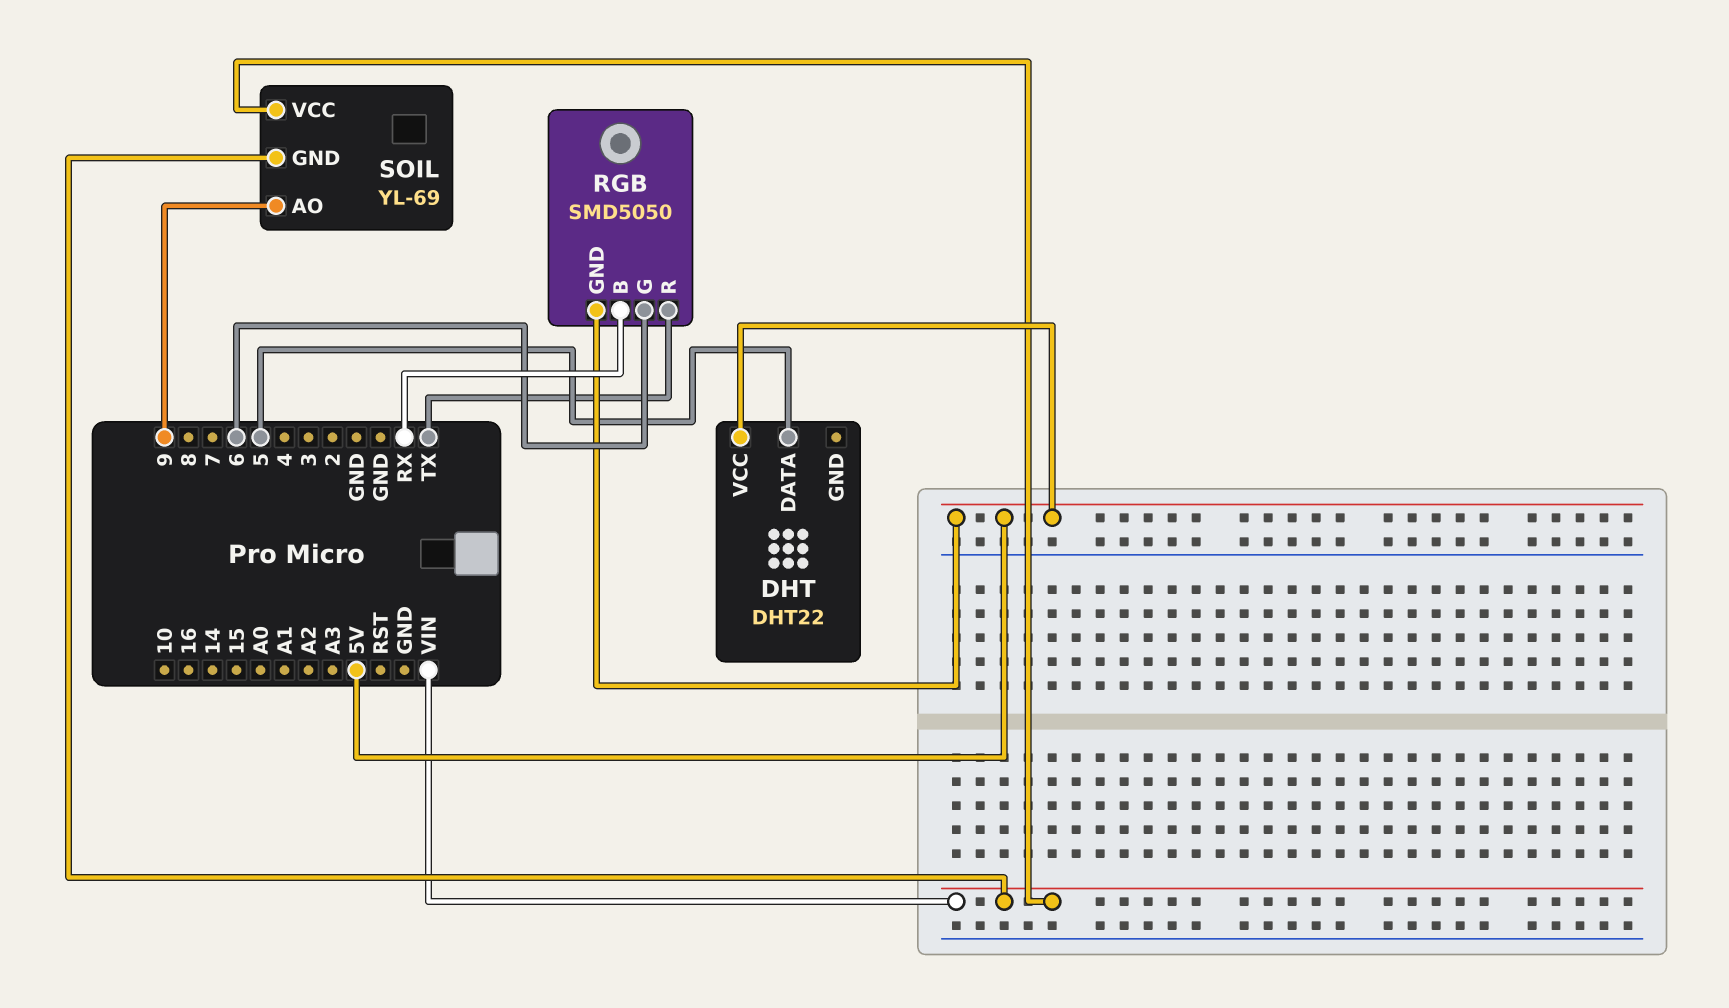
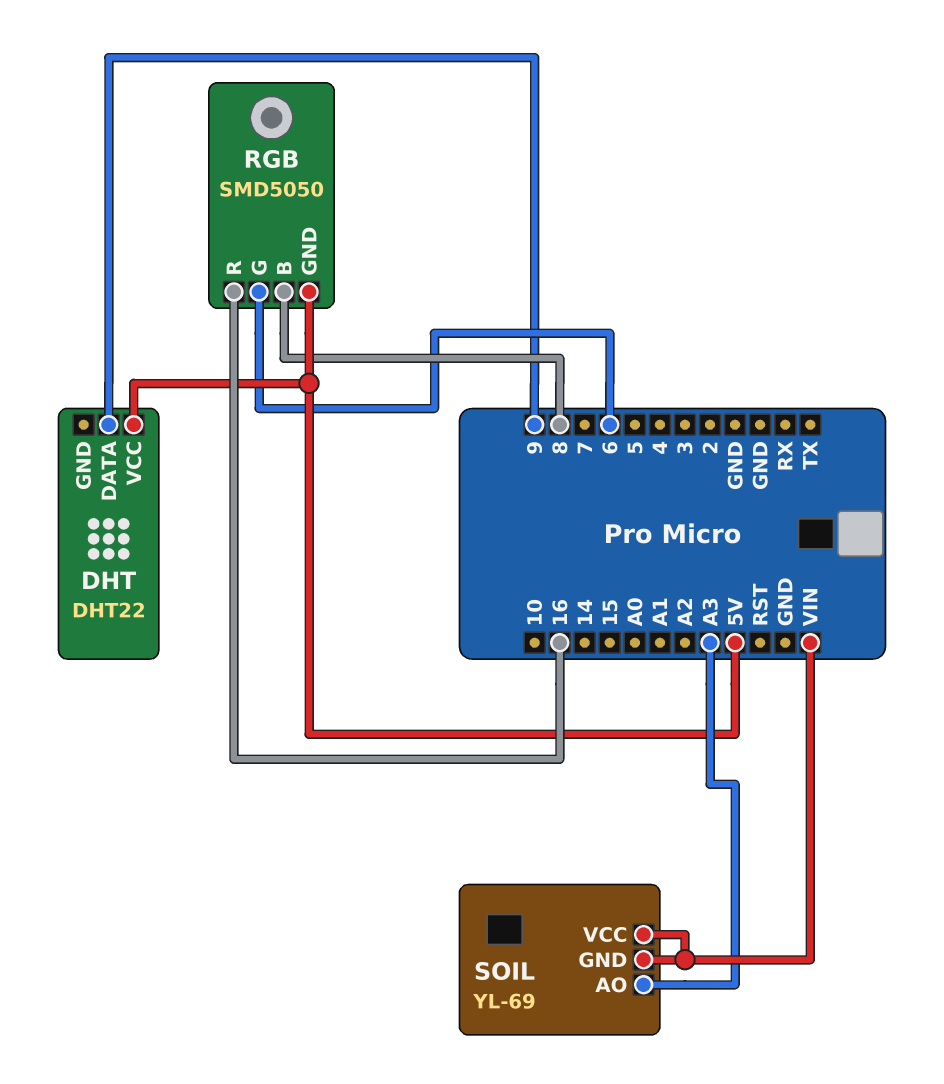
DHT pin DATA: 5 -> 9
RGB pin B: RX -> 8
RGB pin R: TX -> 16
SOIL pin AO: 9 -> A3

